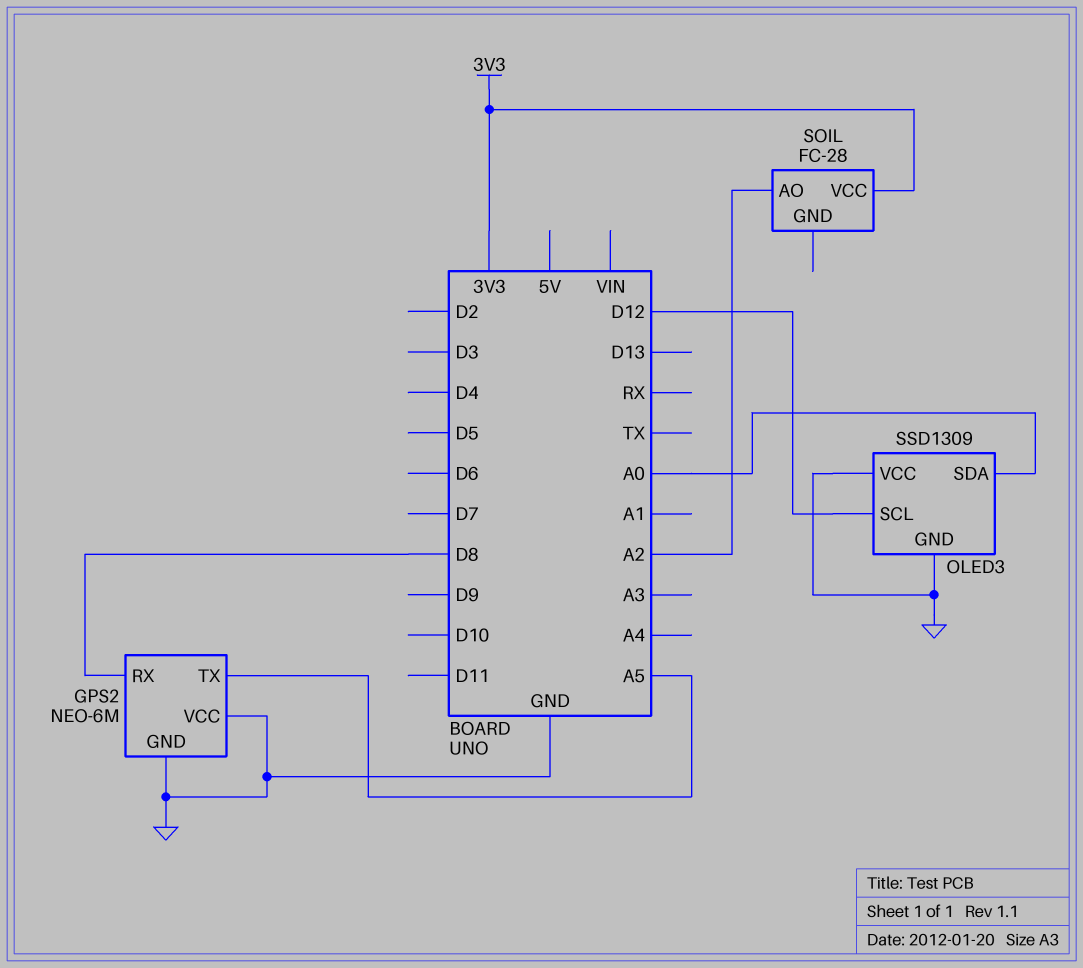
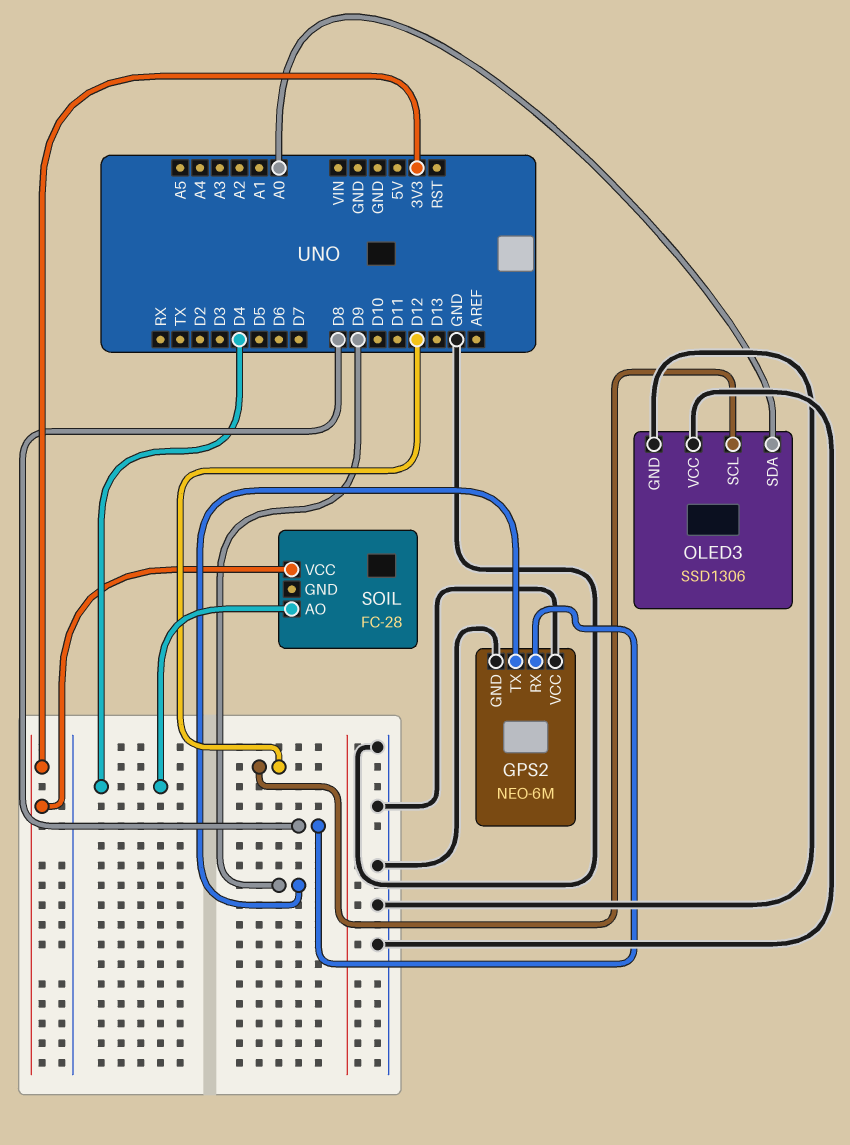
GPS2 pin TX: A5 -> D9
OLED3: SSD1309 -> SSD1306
SOIL pin AO: A2 -> D4

